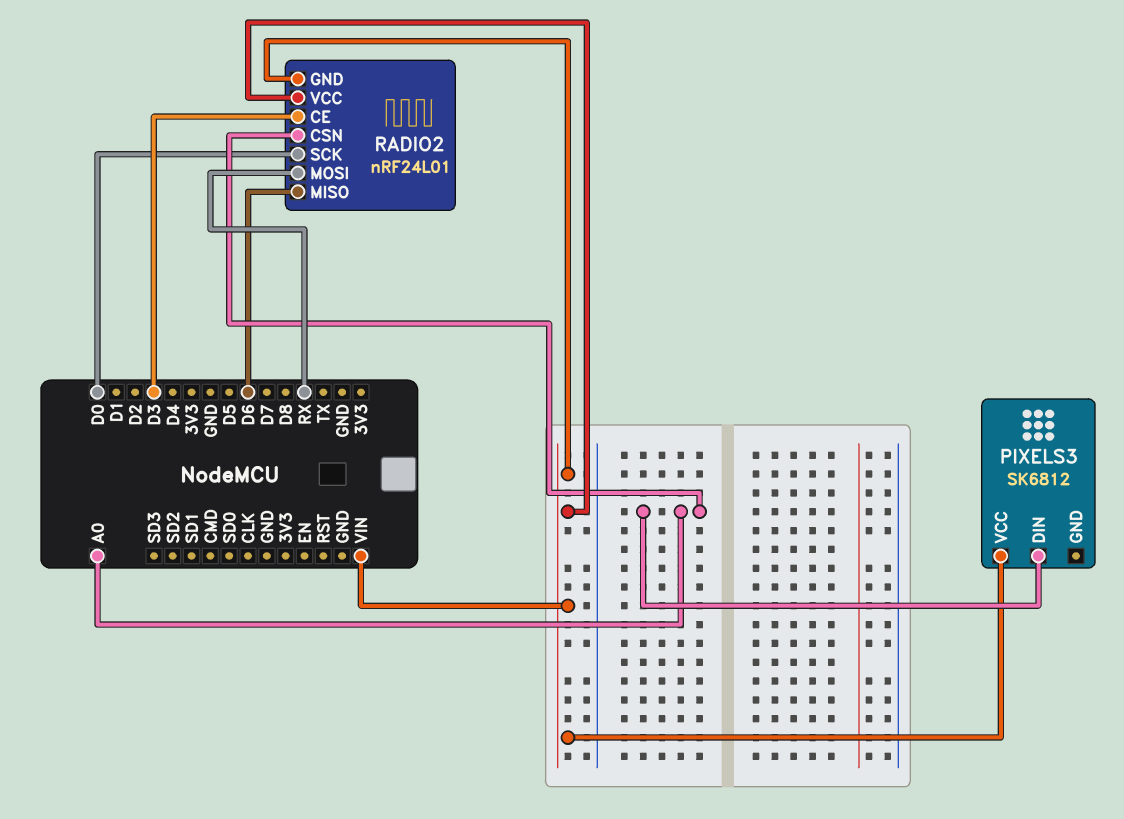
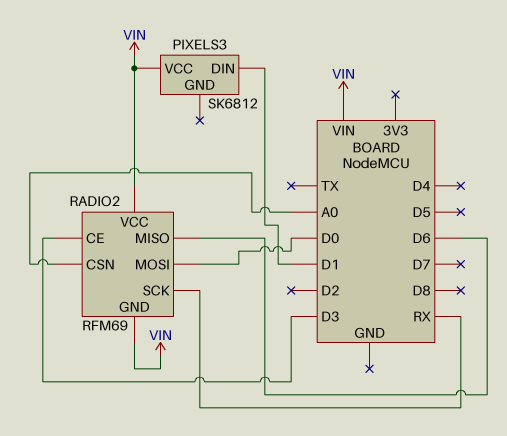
PIXELS3 pin DIN: A0 -> D1
RADIO2: nRF24L01 -> RFM69
RADIO2 pin MOSI: RX -> D0
RADIO2 pin SCK: D0 -> RX

